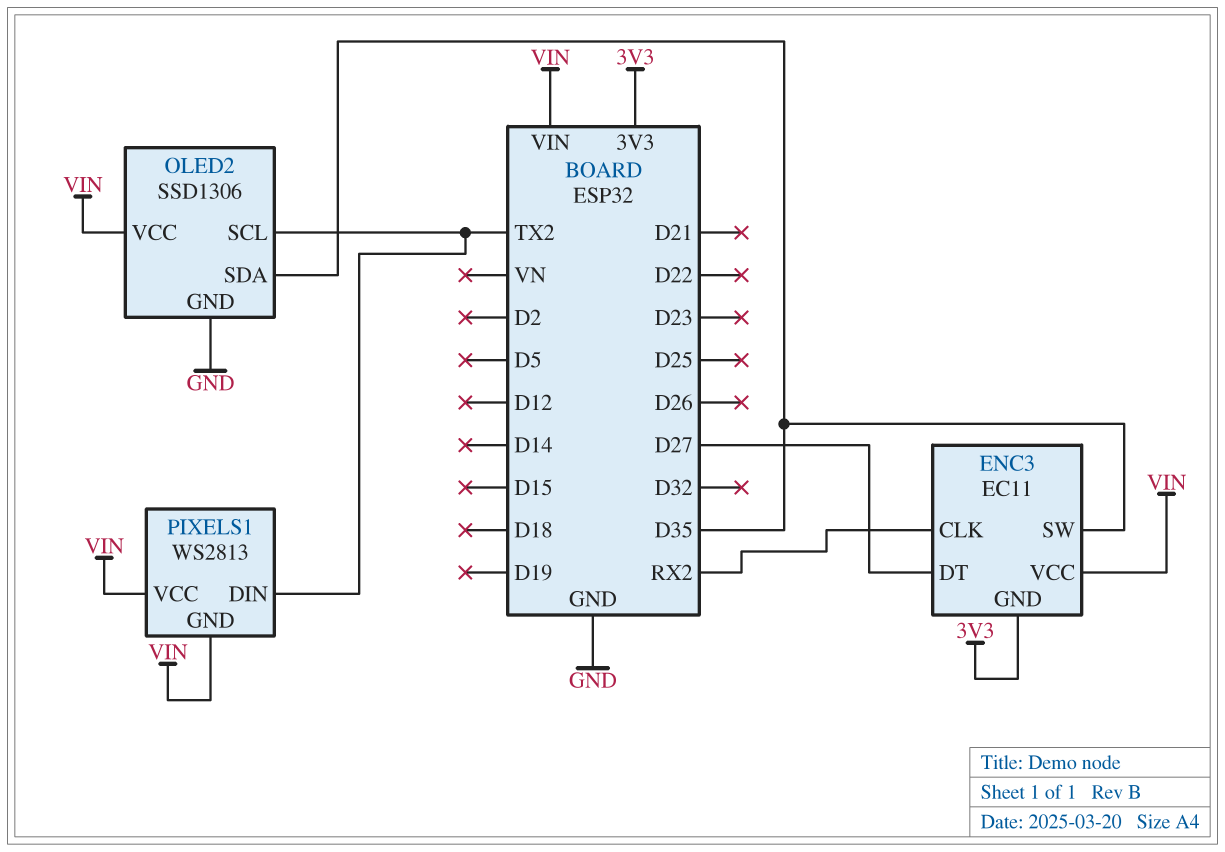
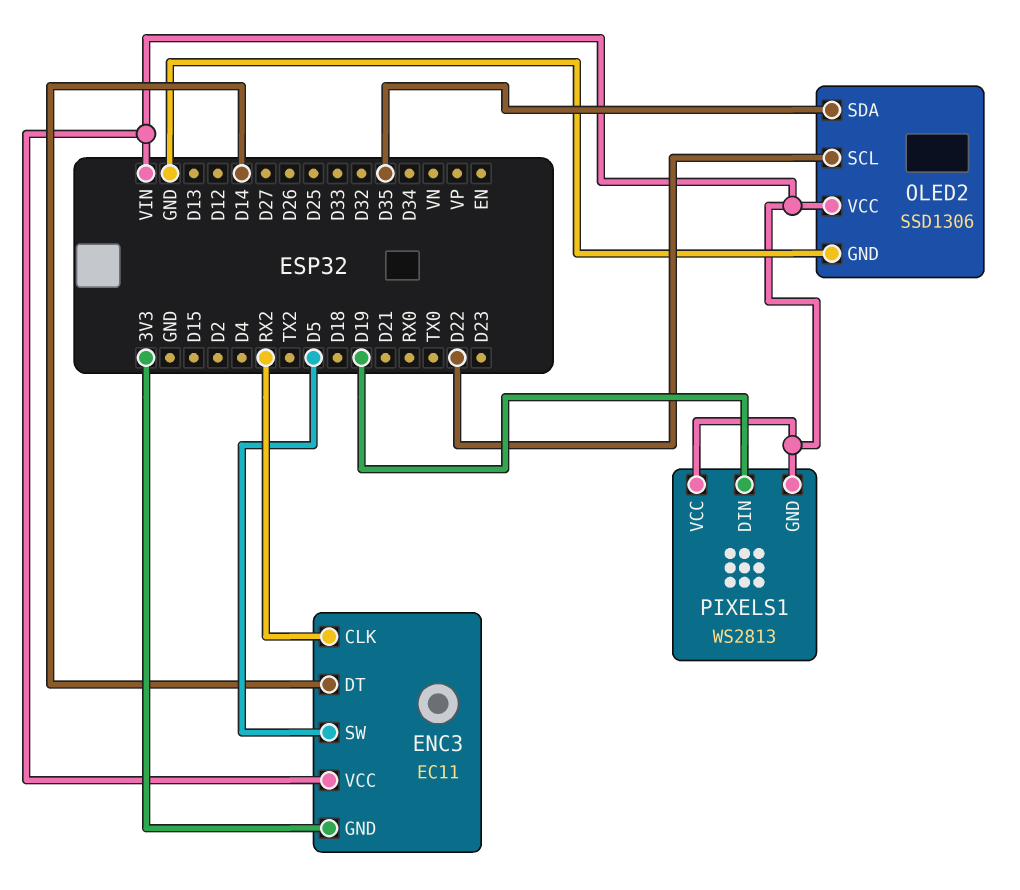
ENC3 pin DT: D27 -> D14
ENC3 pin SW: D35 -> D5
OLED2 pin SCL: TX2 -> D22
PIXELS1 pin DIN: TX2 -> D19

